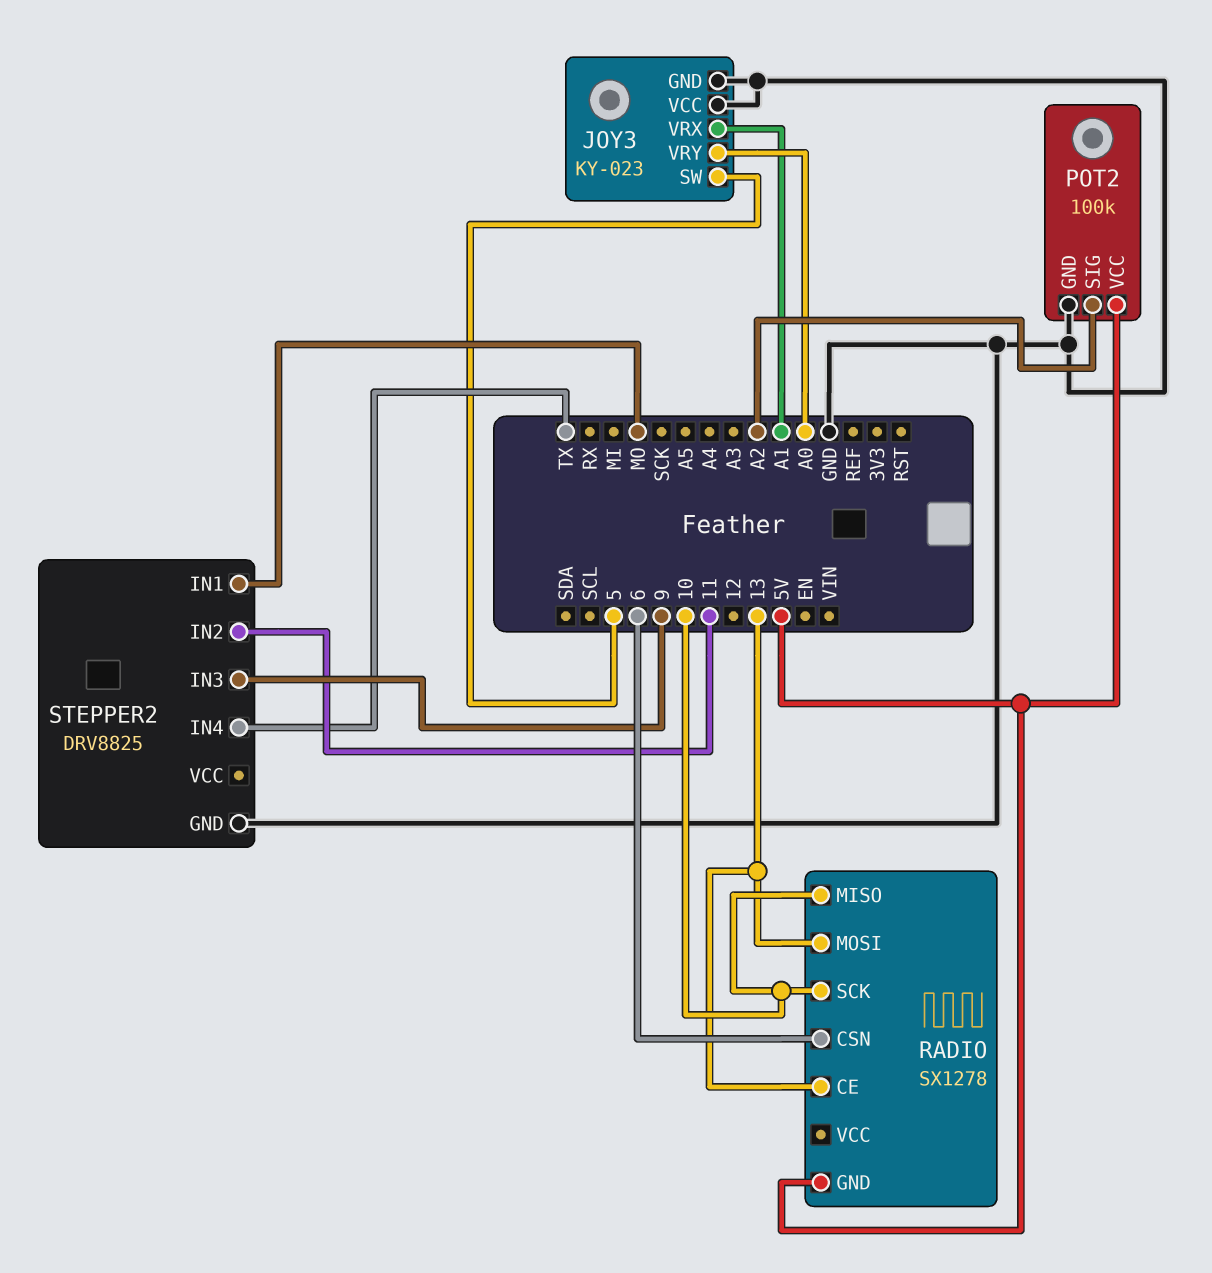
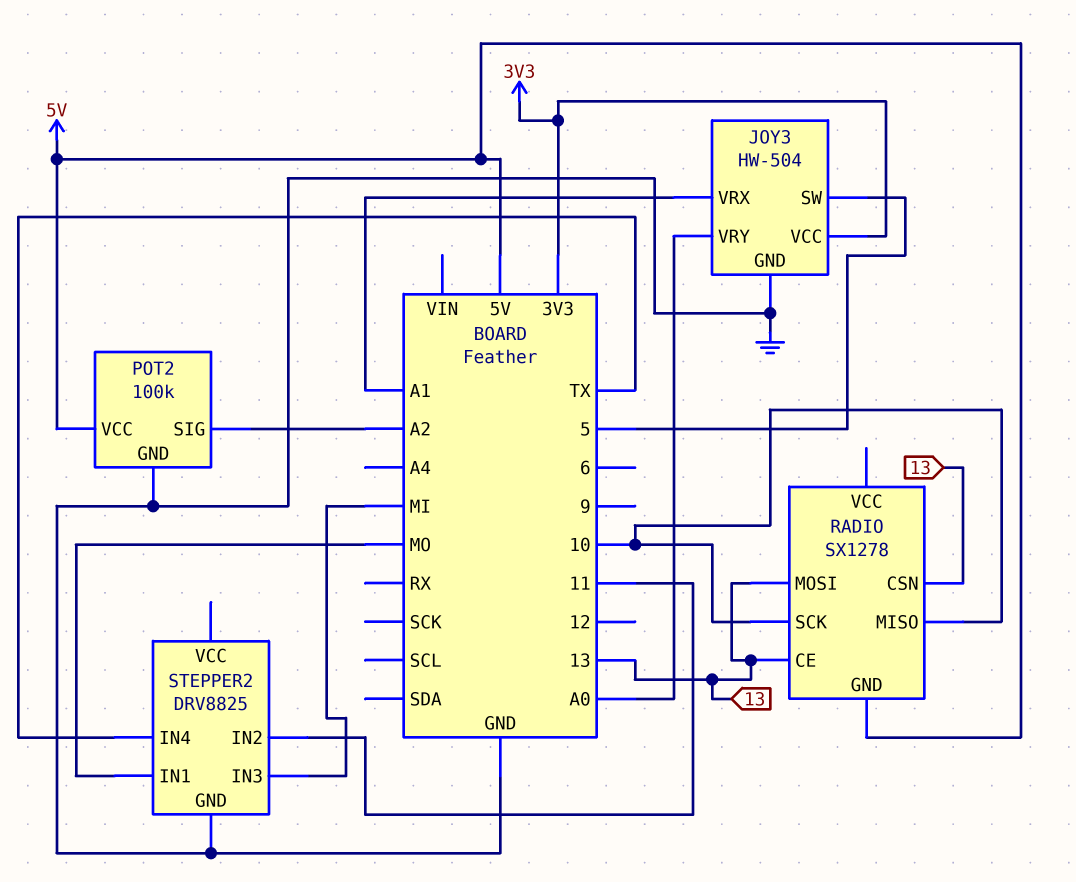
JOY3: KY-023 -> HW-504
JOY3 pin VCC: GND -> 3V3
RADIO pin CSN: 6 -> 13
STEPPER2 pin IN3: 9 -> MI

